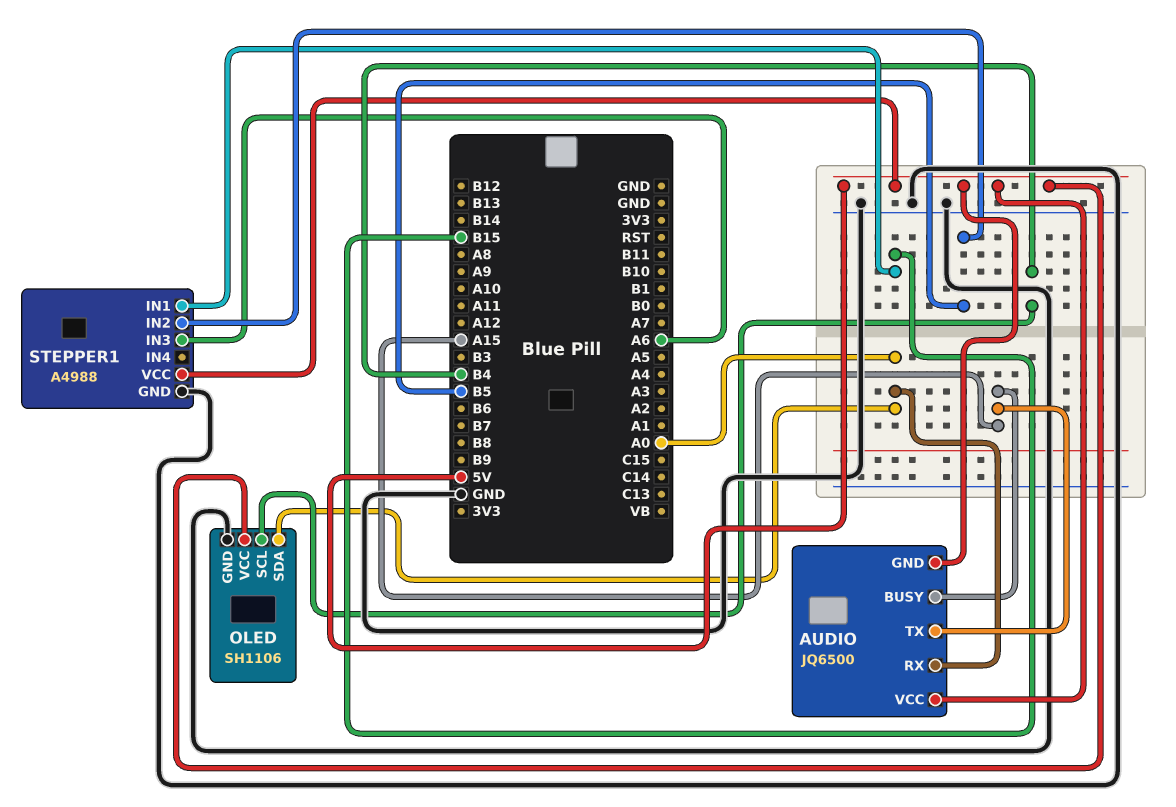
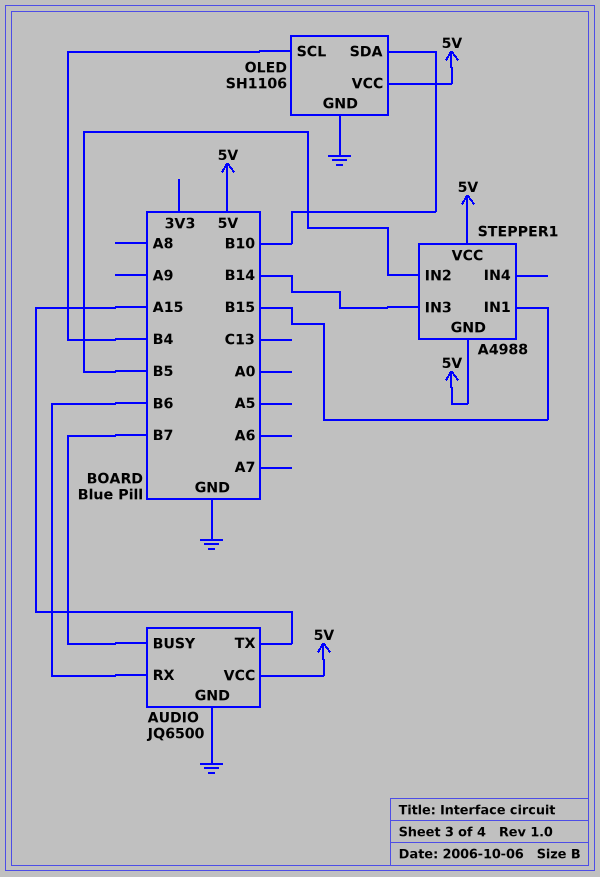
AUDIO pin BUSY: A15 -> B7
AUDIO pin GND: 5V -> GND
AUDIO pin RX: A0 -> B6
OLED pin SDA: A0 -> B10
STEPPER1 pin GND: GND -> 5V
STEPPER1 pin IN3: A6 -> B14

